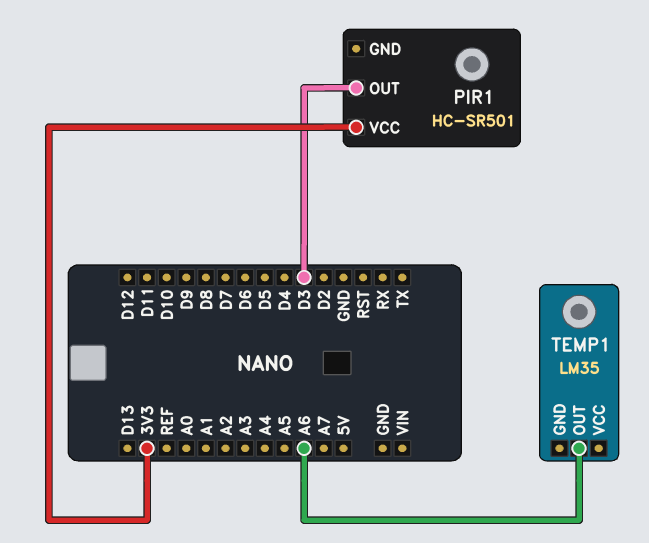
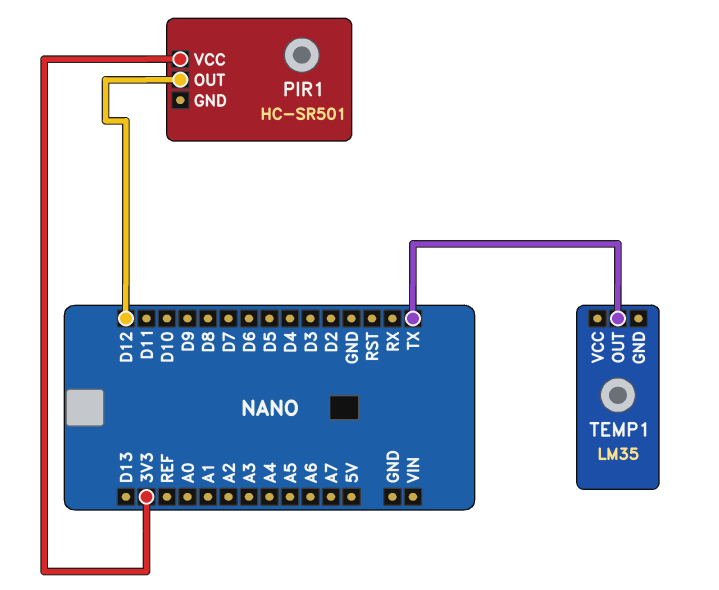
PIR1 pin OUT: D3 -> D12
TEMP1 pin OUT: A6 -> TX

